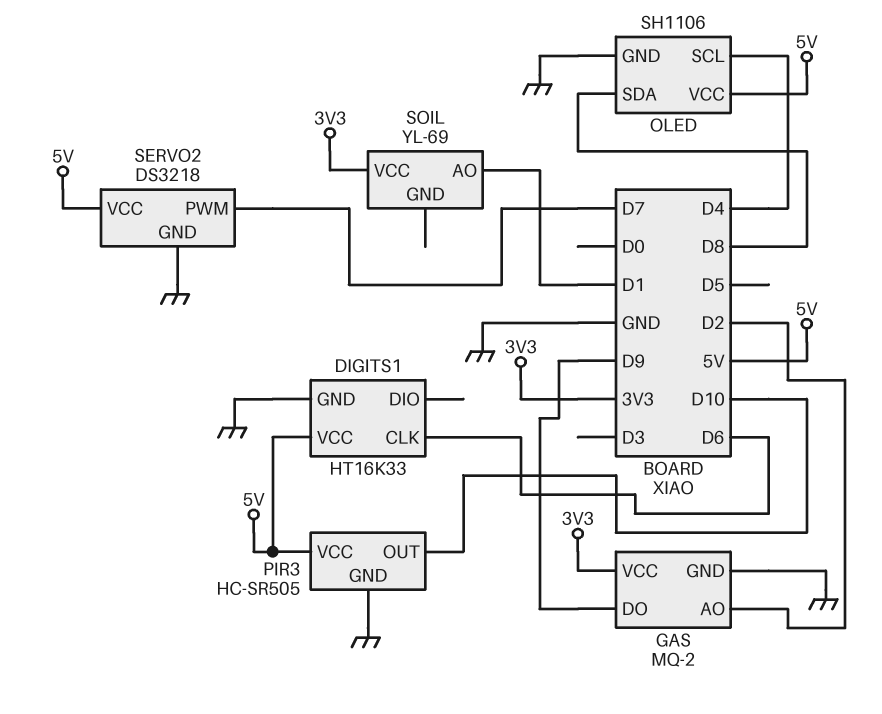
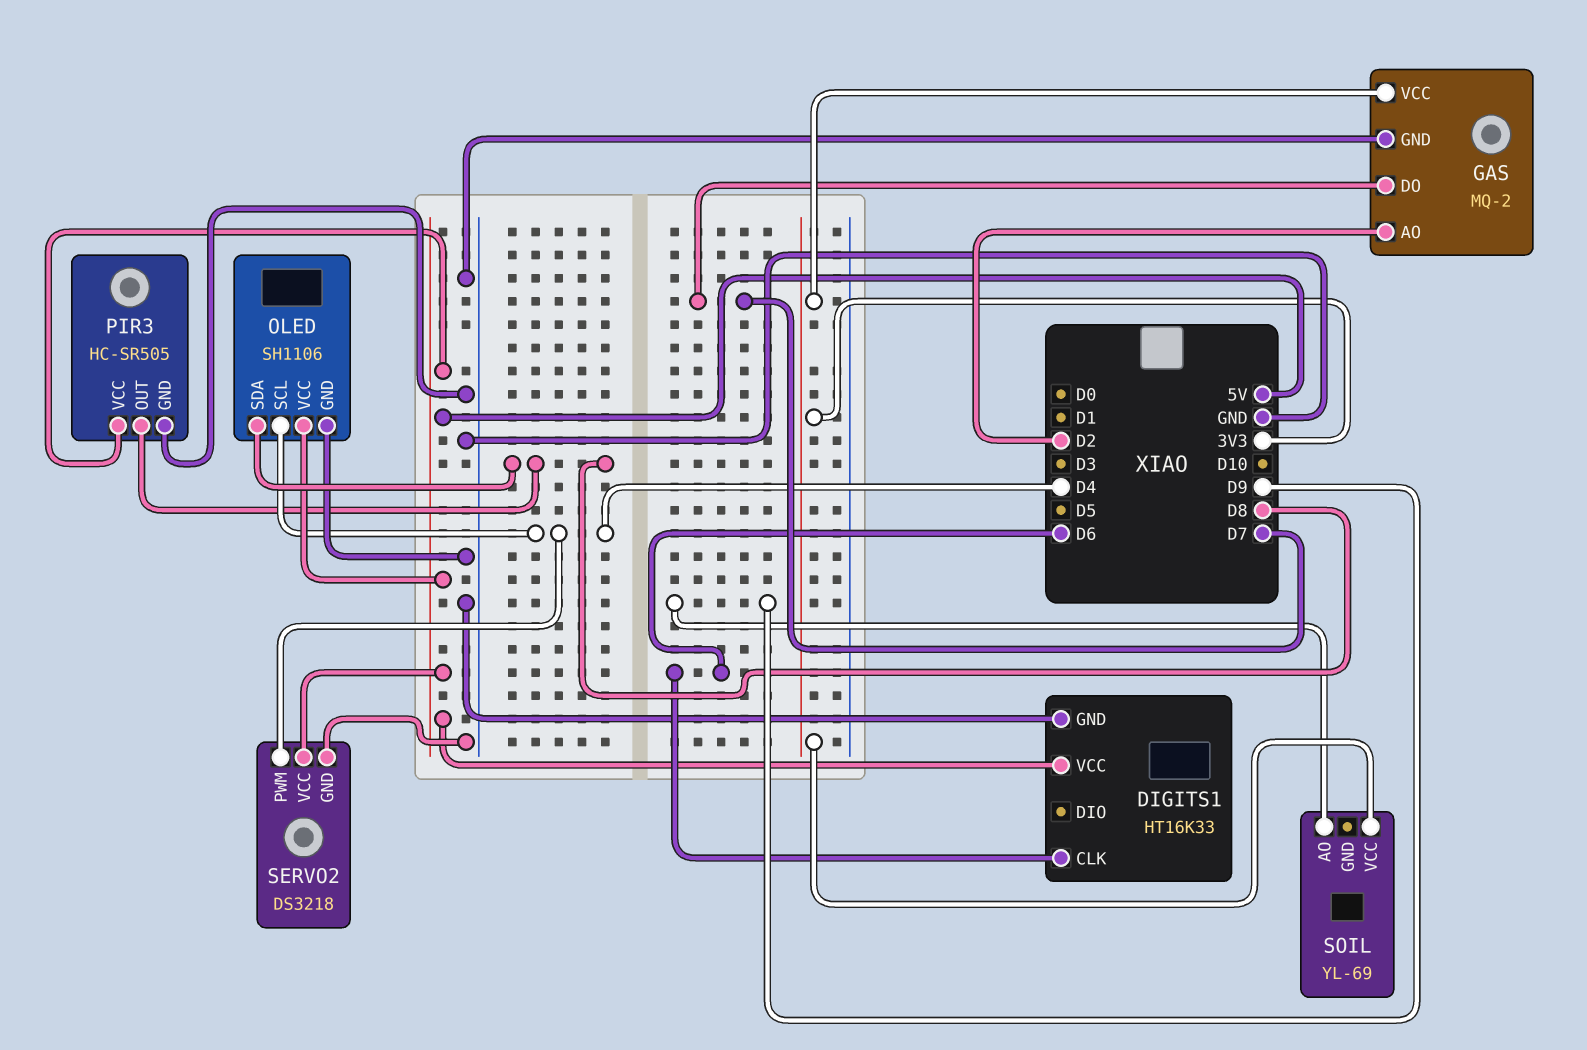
GAS pin DO: D9 -> D7
PIR3 pin OUT: D10 -> D8
SERVO2 pin PWM: D7 -> D4
SOIL pin AO: D1 -> D9

